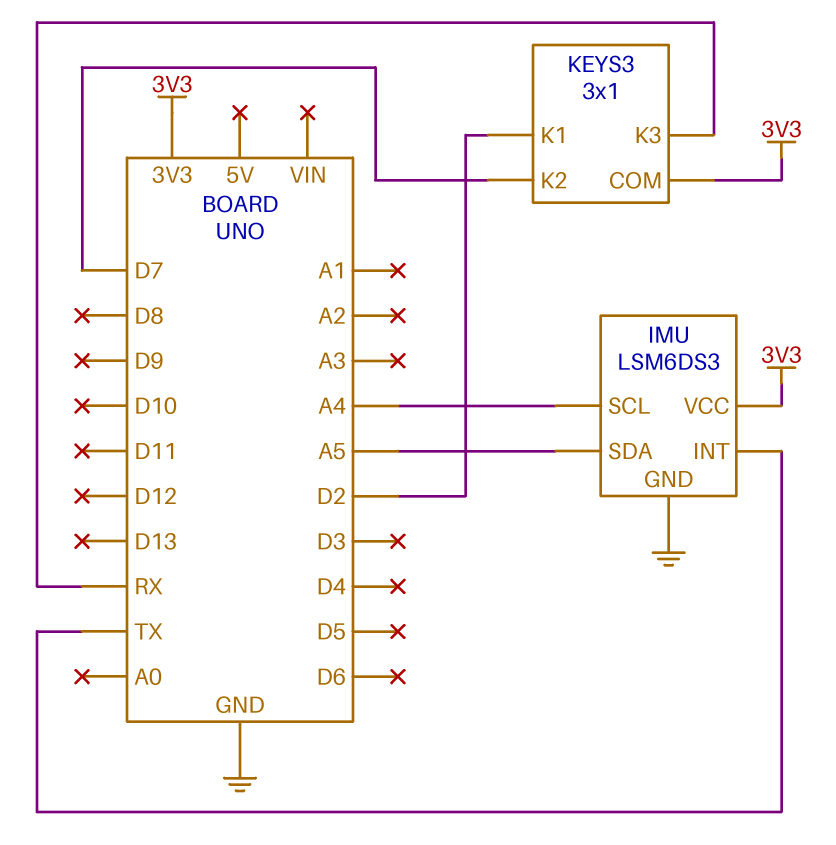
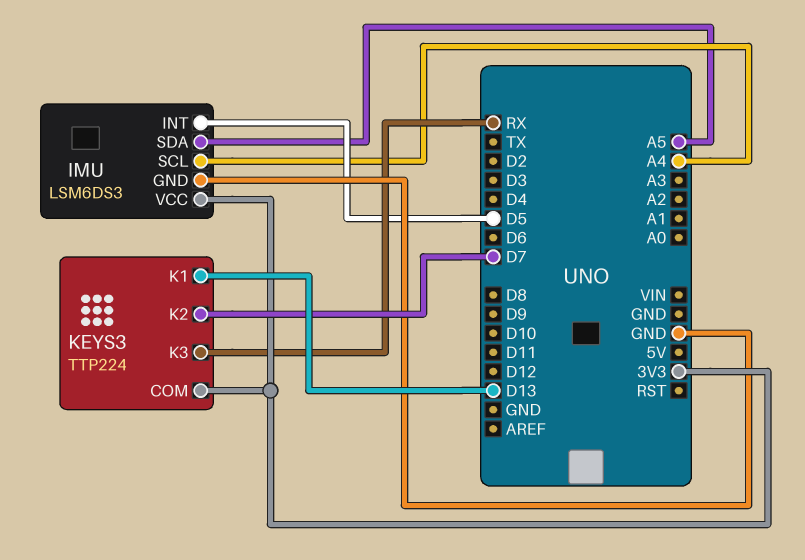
IMU pin INT: TX -> D5
KEYS3: 3x1 -> TTP224
KEYS3 pin K1: D2 -> D13

